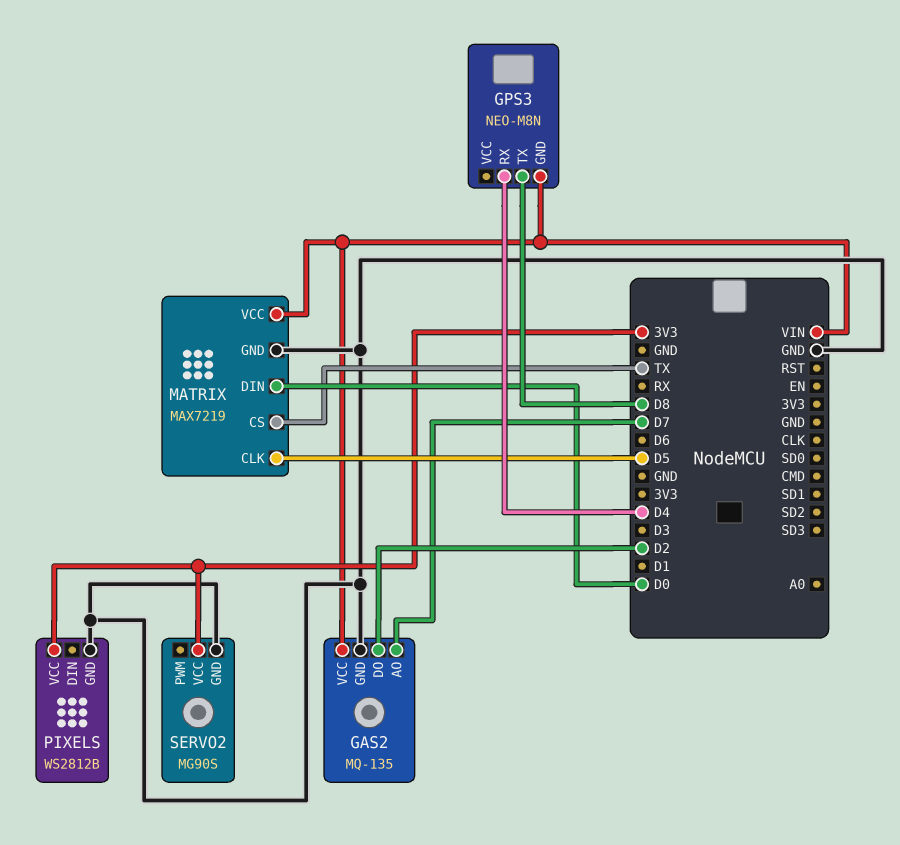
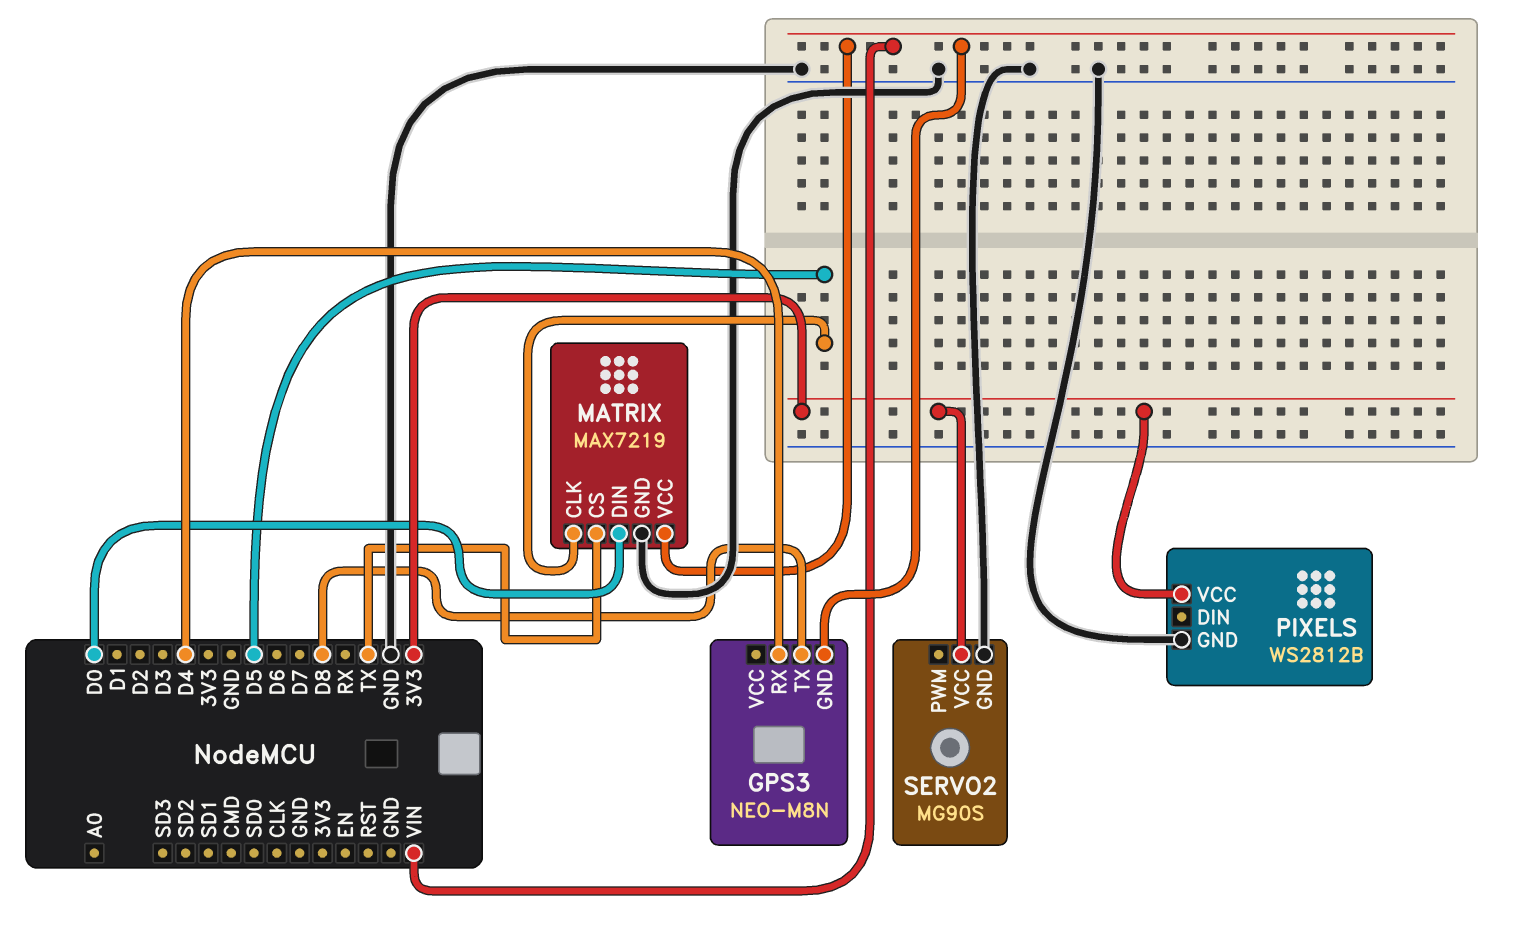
GAS2: MQ-135 -> none
GAS2 pin AO: D7 -> none
GAS2 pin DO: D2 -> none
GAS2 pin GND: GND -> none
GAS2 pin VCC: VIN -> none

